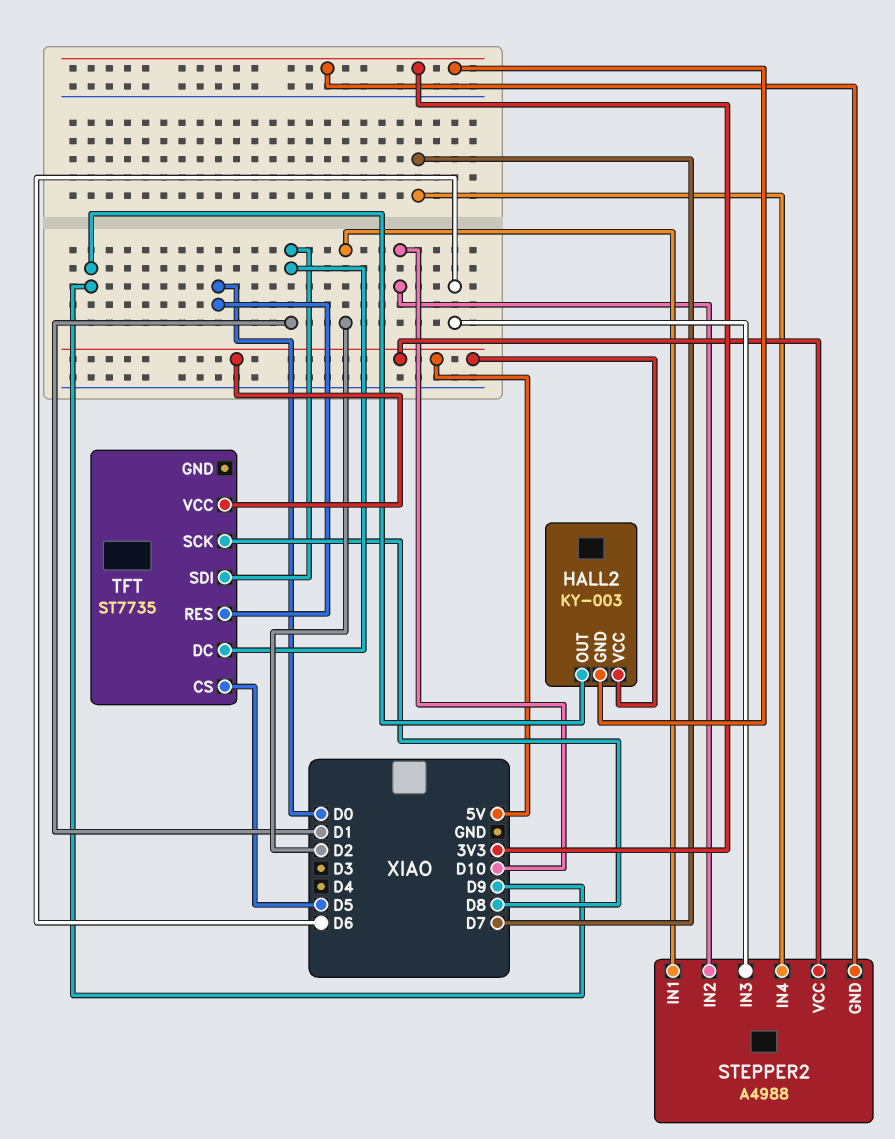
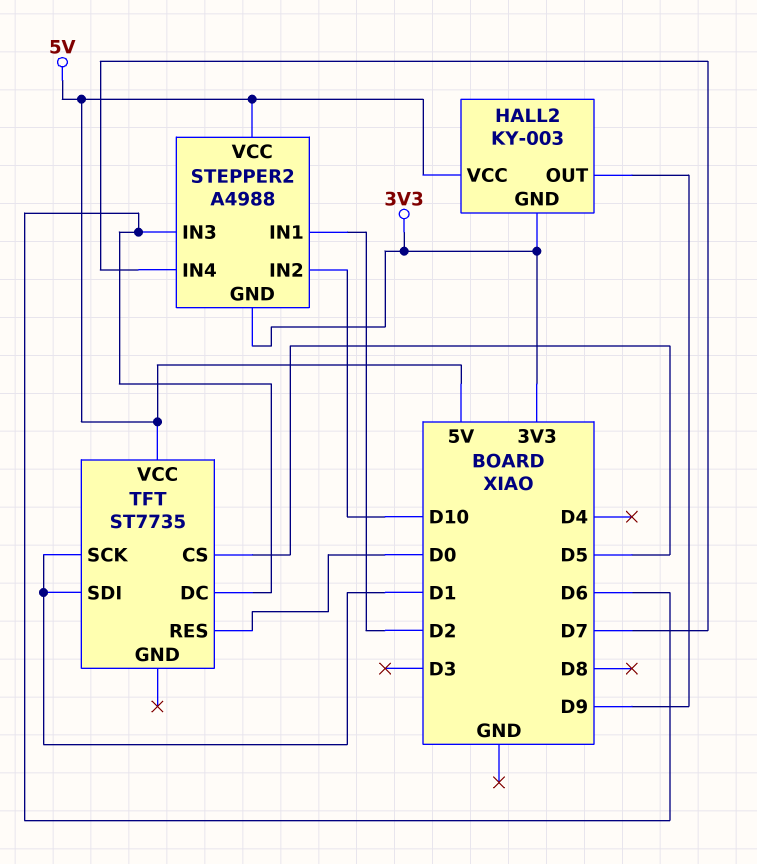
TFT pin DC: D1 -> D6
TFT pin SCK: D8 -> D1

